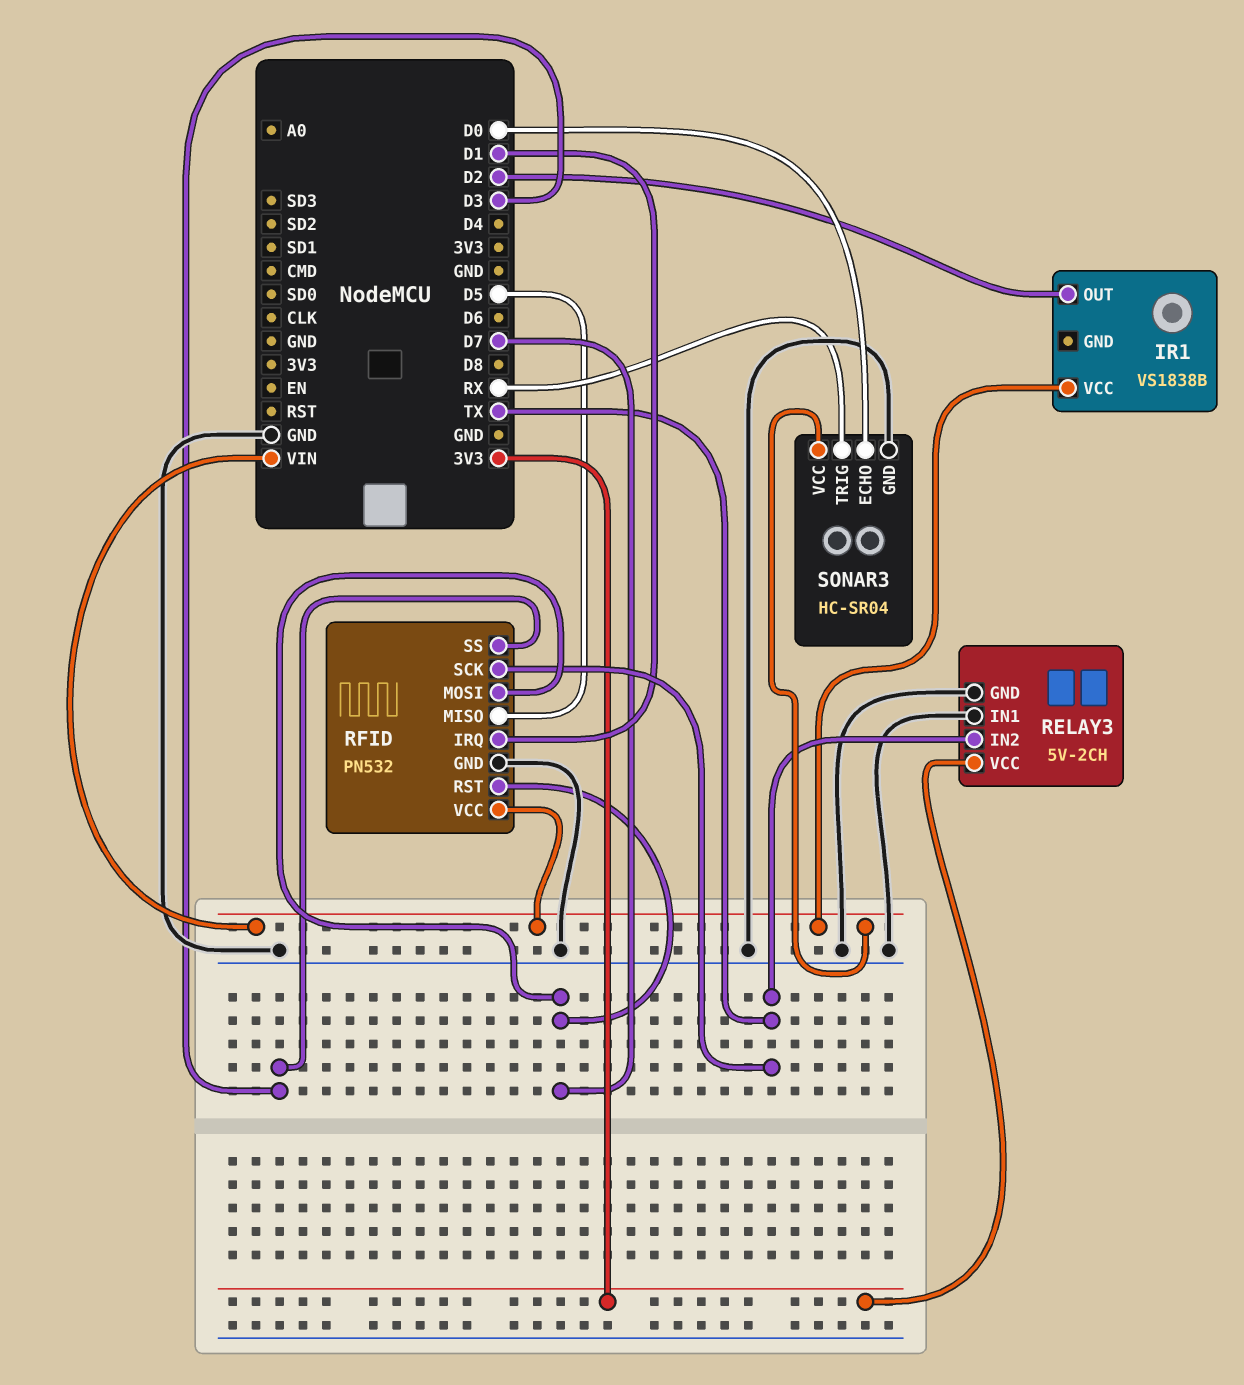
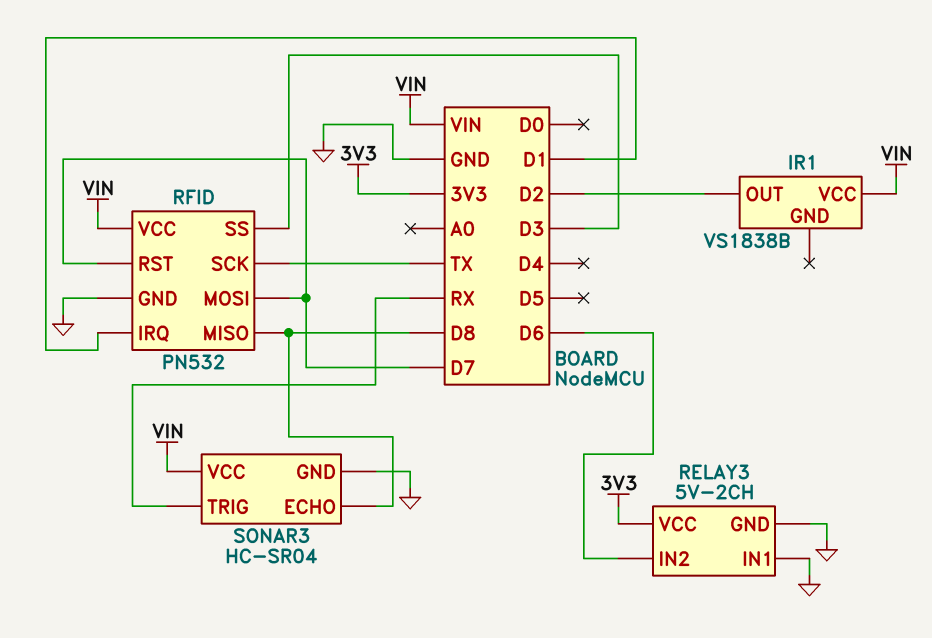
RELAY3 pin IN2: TX -> D6
RFID pin MISO: D5 -> D8
SONAR3 pin ECHO: D0 -> D8

